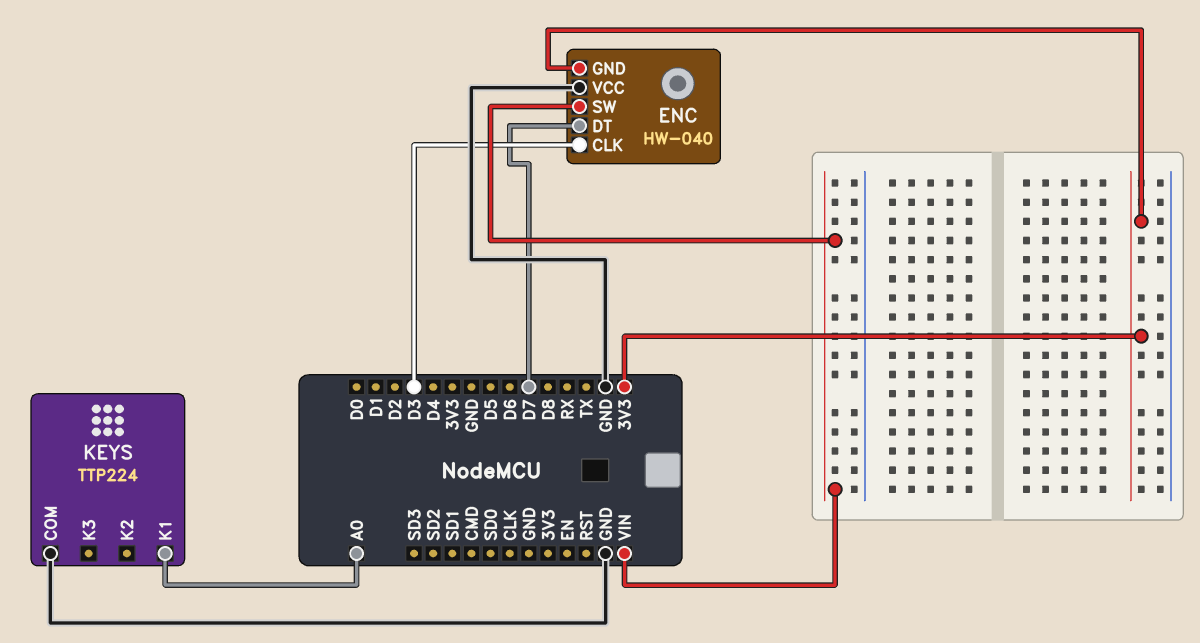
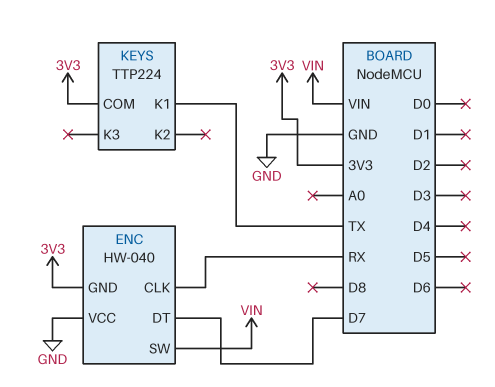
ENC pin CLK: D3 -> RX
KEYS pin COM: GND -> 3V3
KEYS pin K1: A0 -> TX

